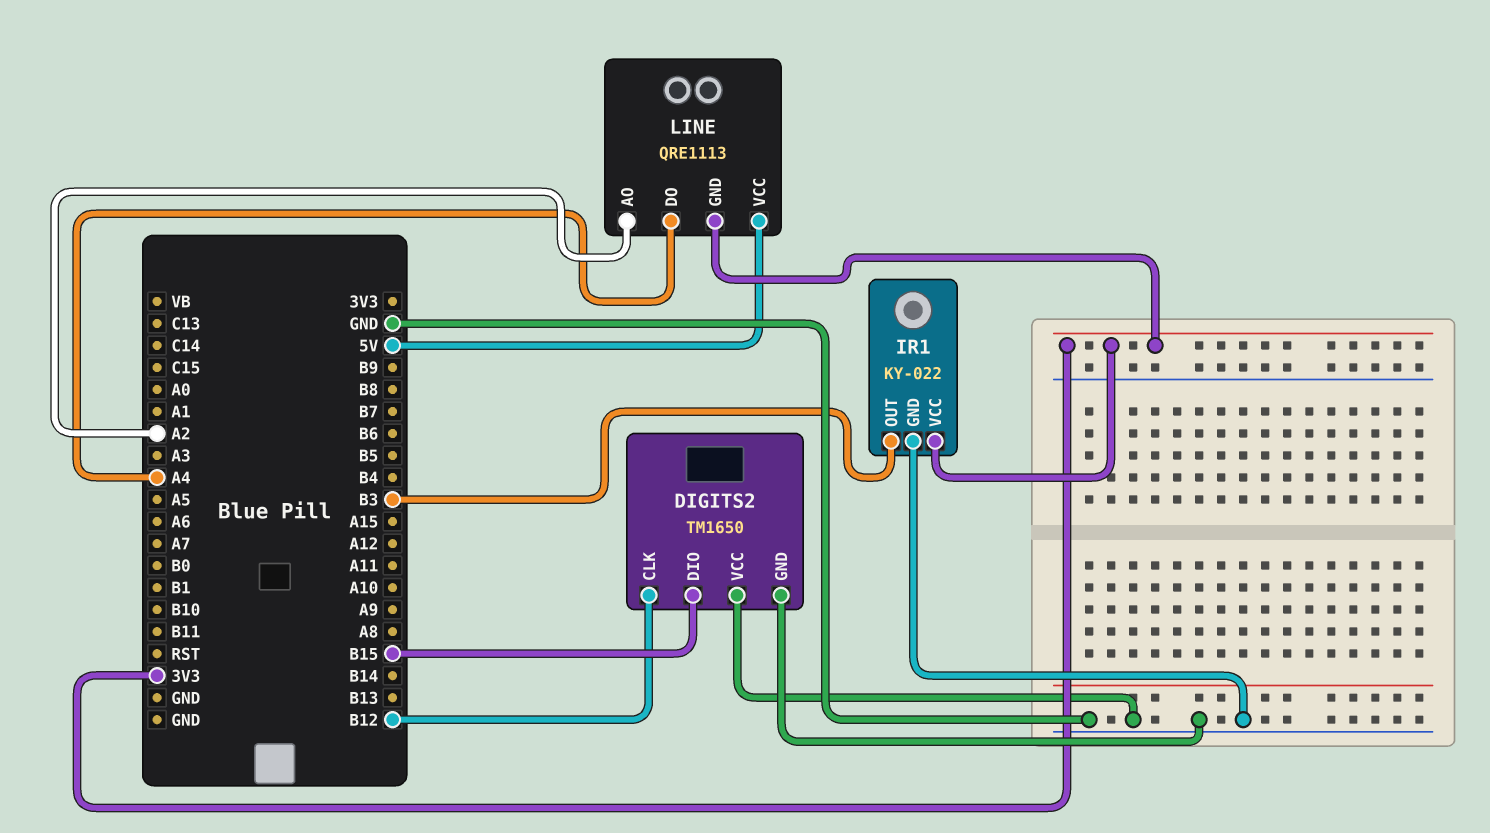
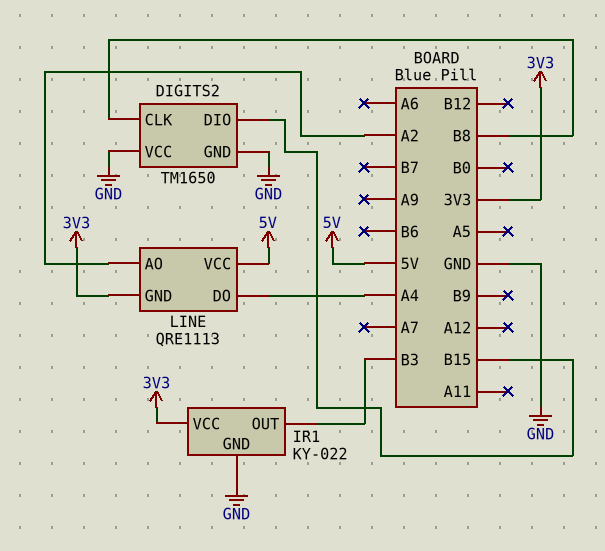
DIGITS2 pin CLK: B12 -> B8

